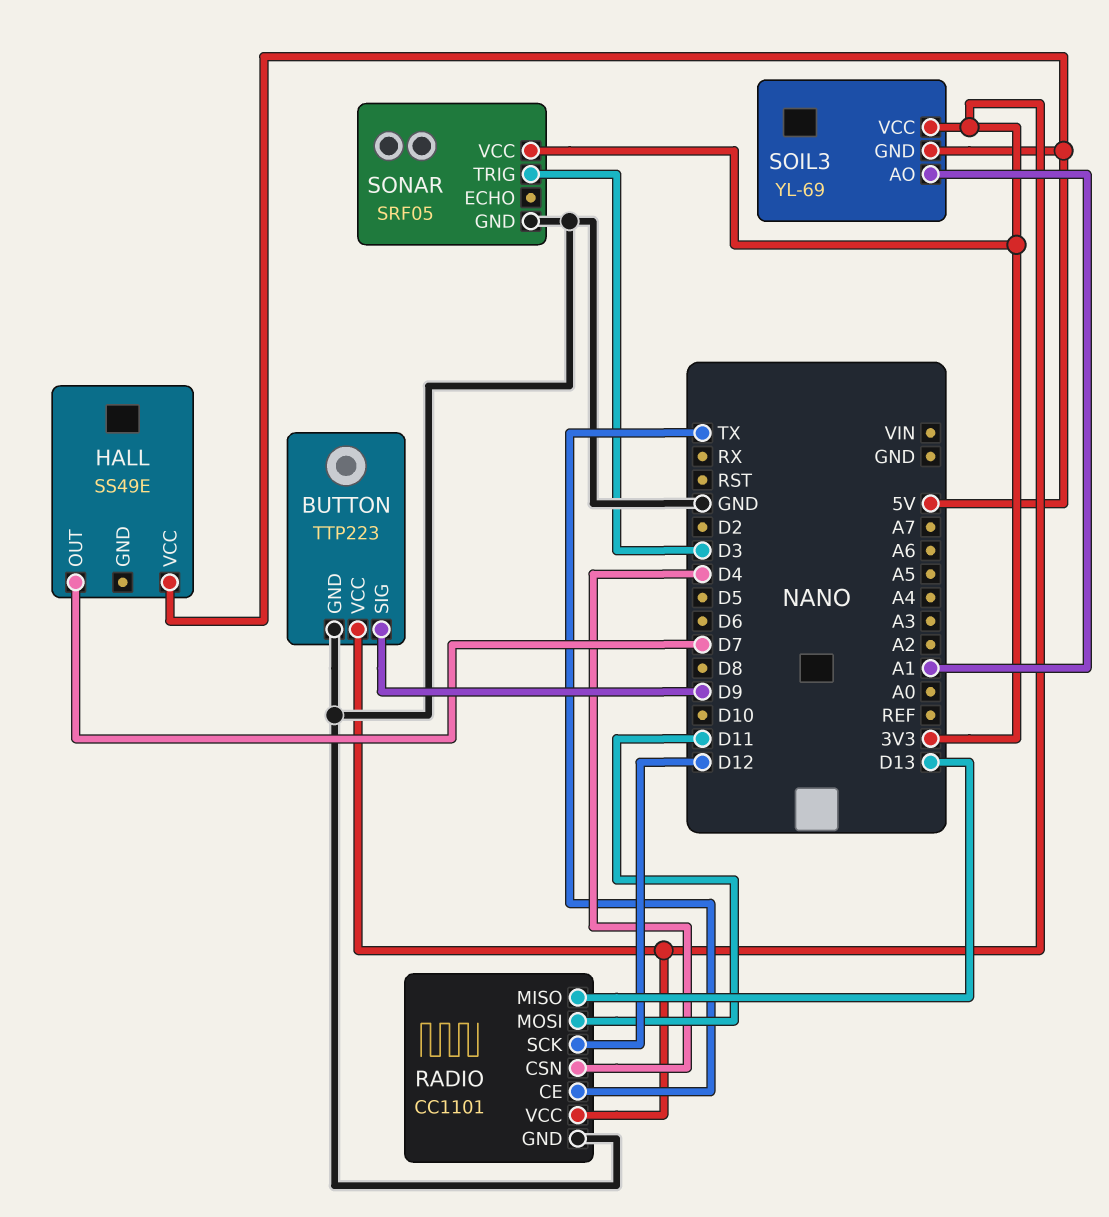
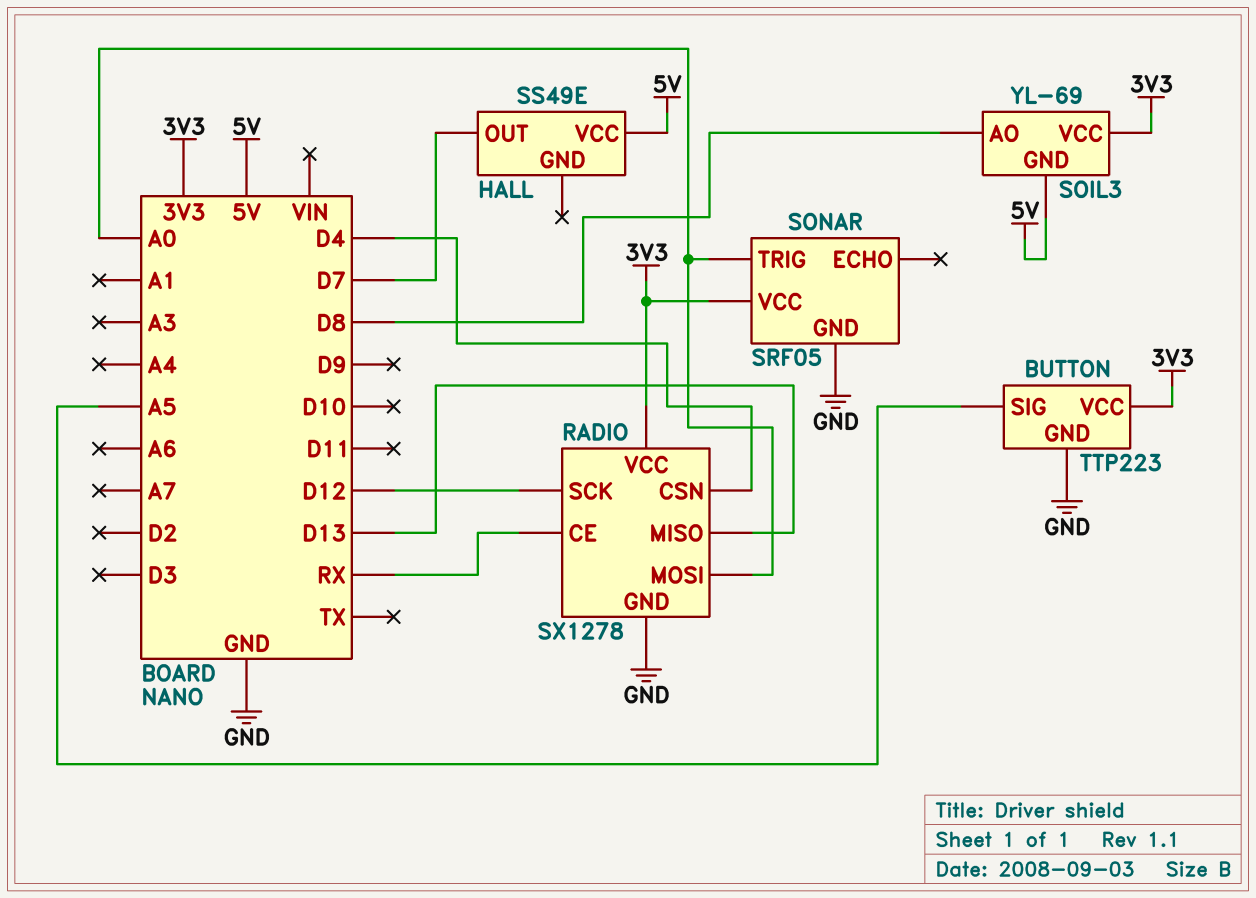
BUTTON pin SIG: D9 -> A5
RADIO: CC1101 -> SX1278
RADIO pin CE: TX -> RX
RADIO pin MOSI: D11 -> A0
SOIL3 pin AO: A1 -> D8
SONAR pin TRIG: D3 -> A0

